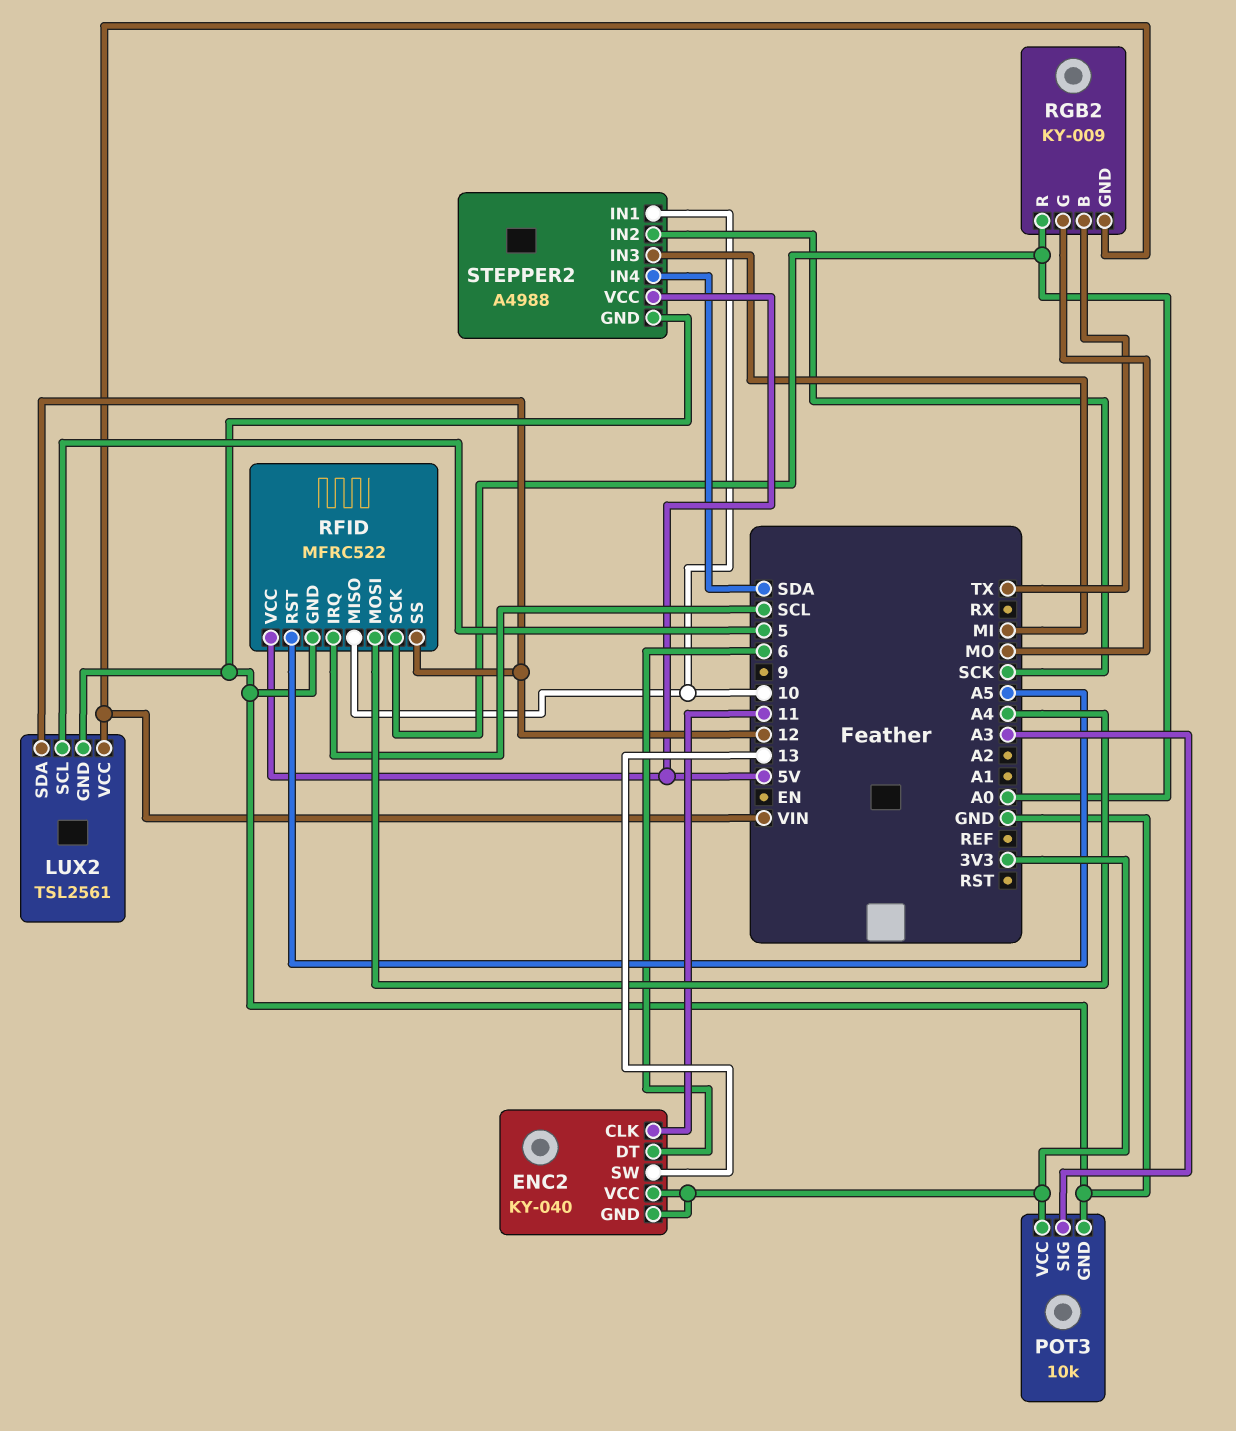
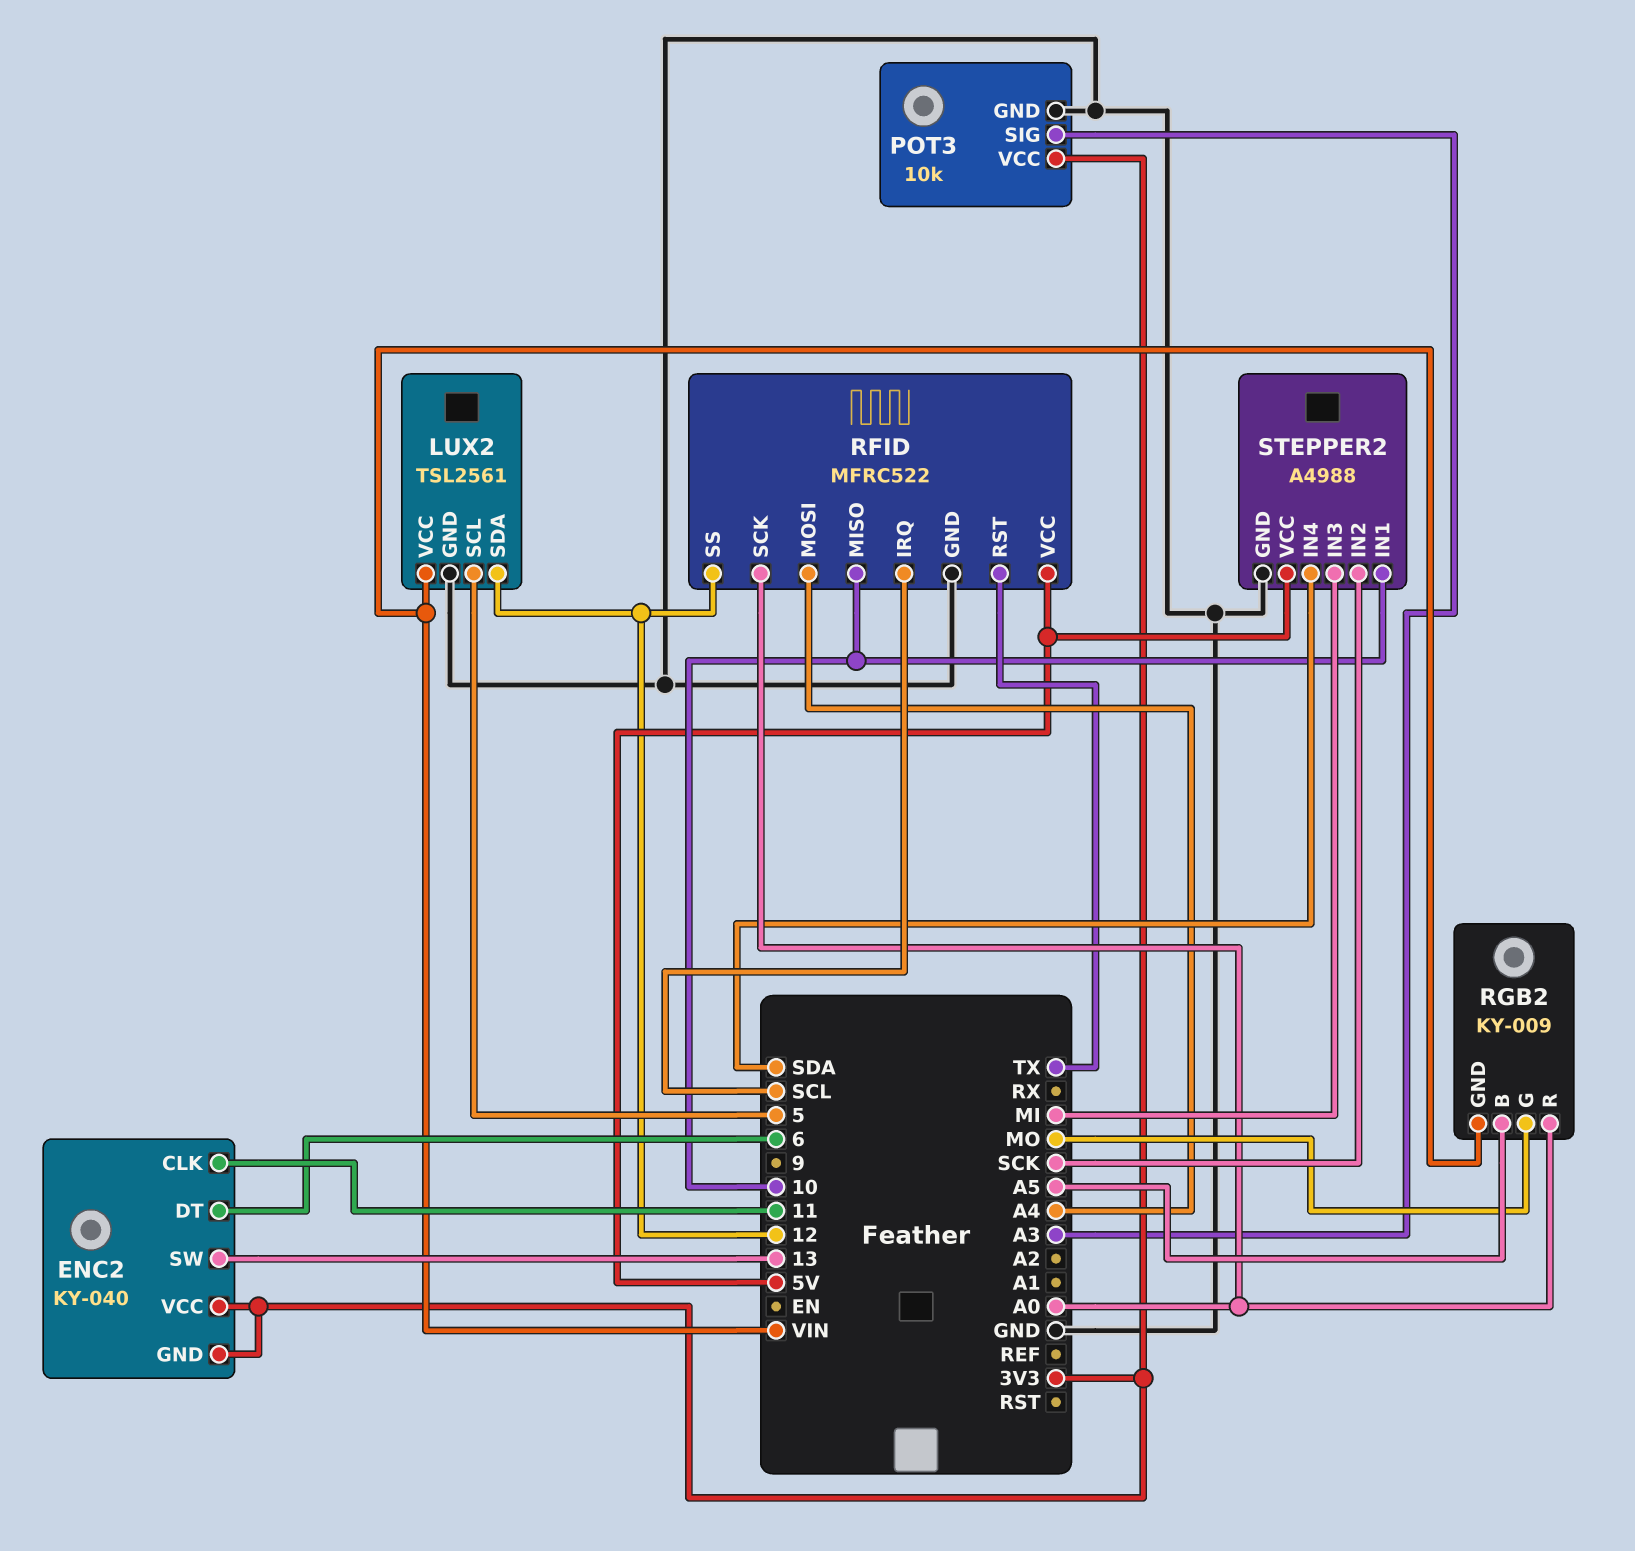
RFID pin RST: A5 -> TX
RGB2 pin B: TX -> A5

